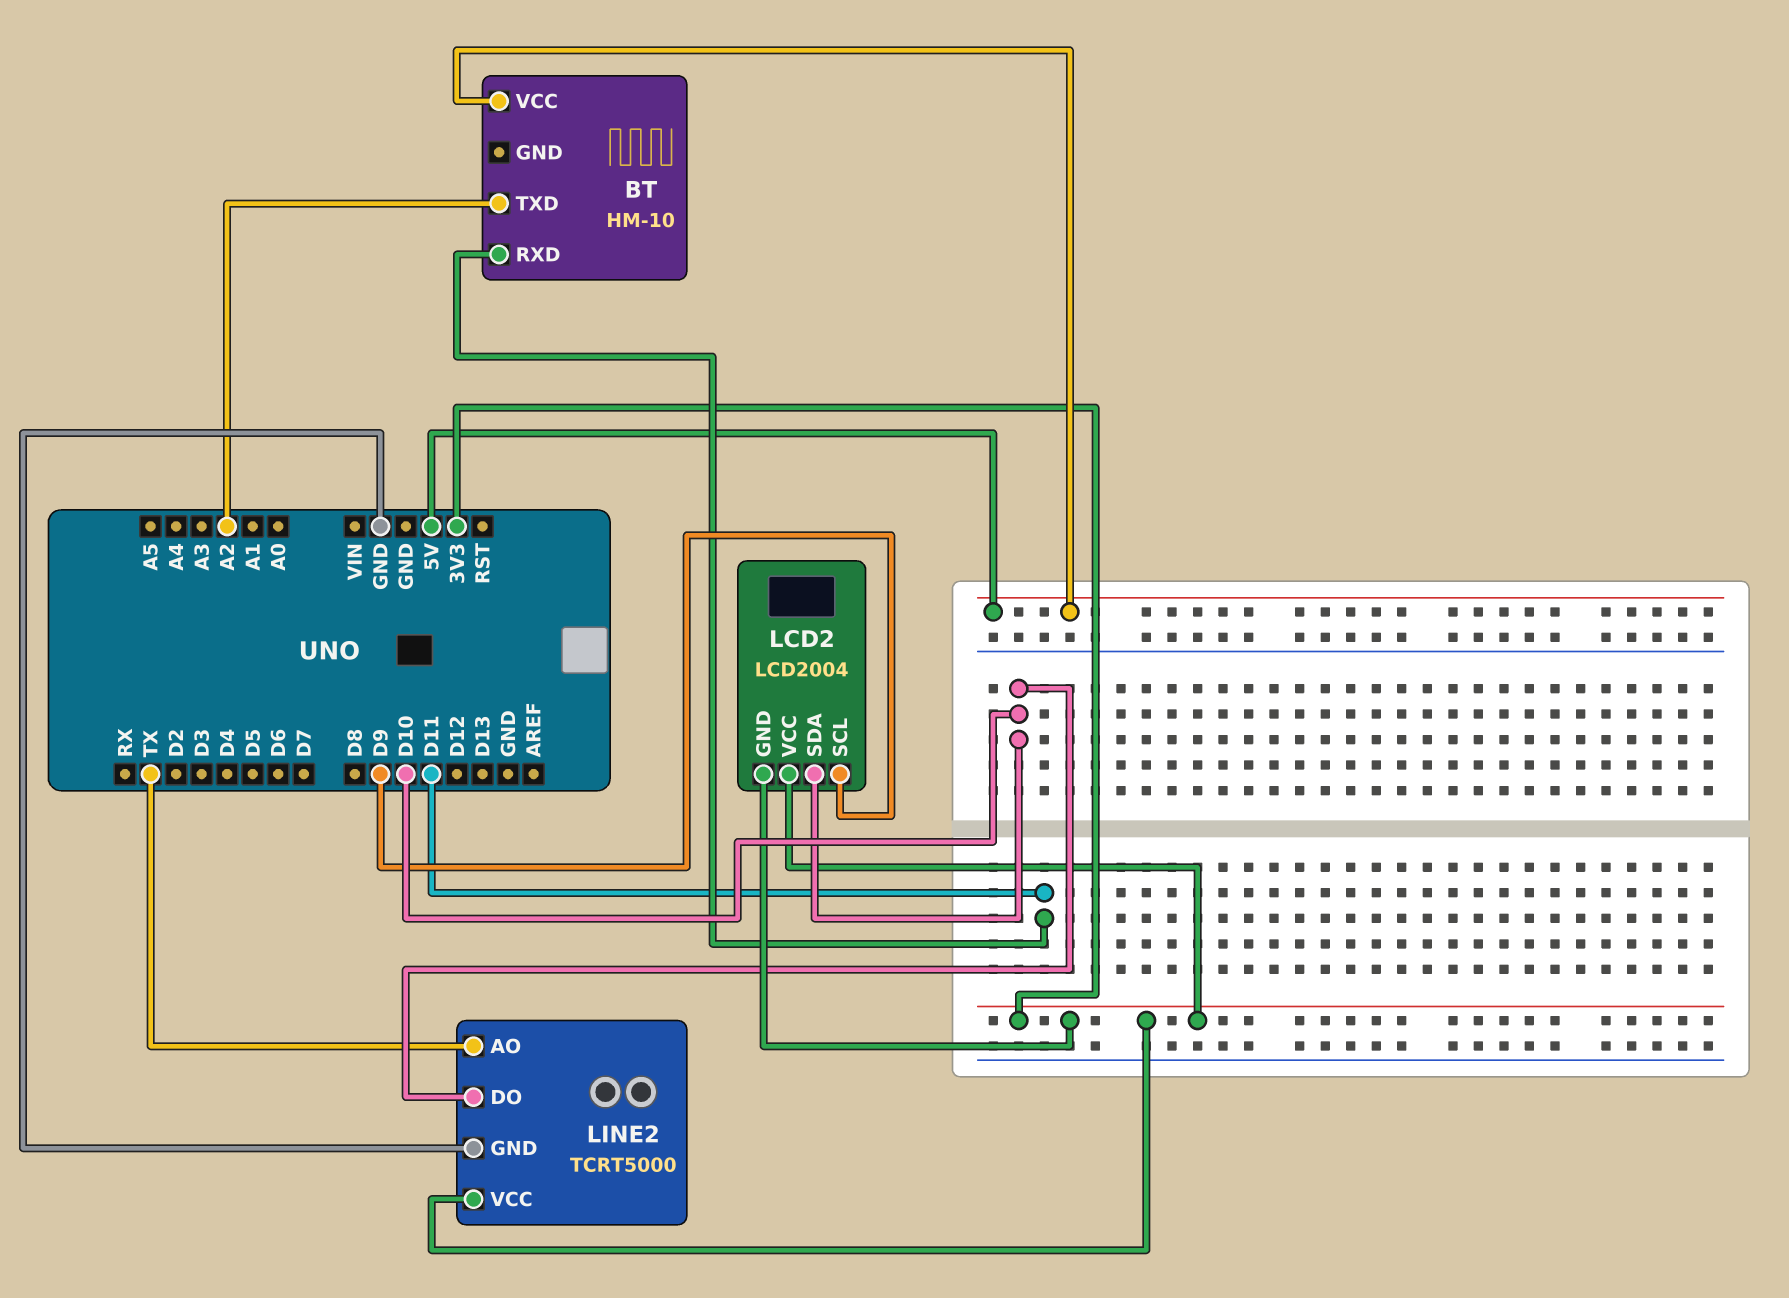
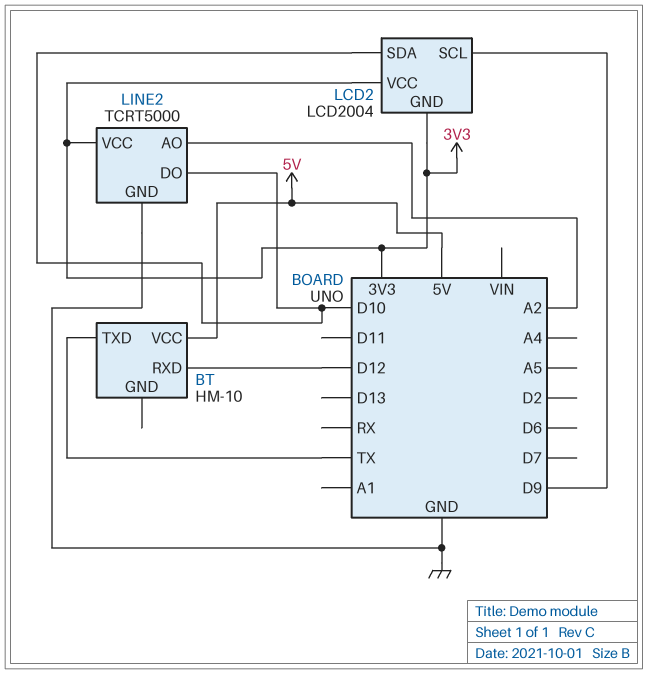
BT pin RXD: D11 -> D12
BT pin TXD: A2 -> TX
LINE2 pin AO: TX -> A2

